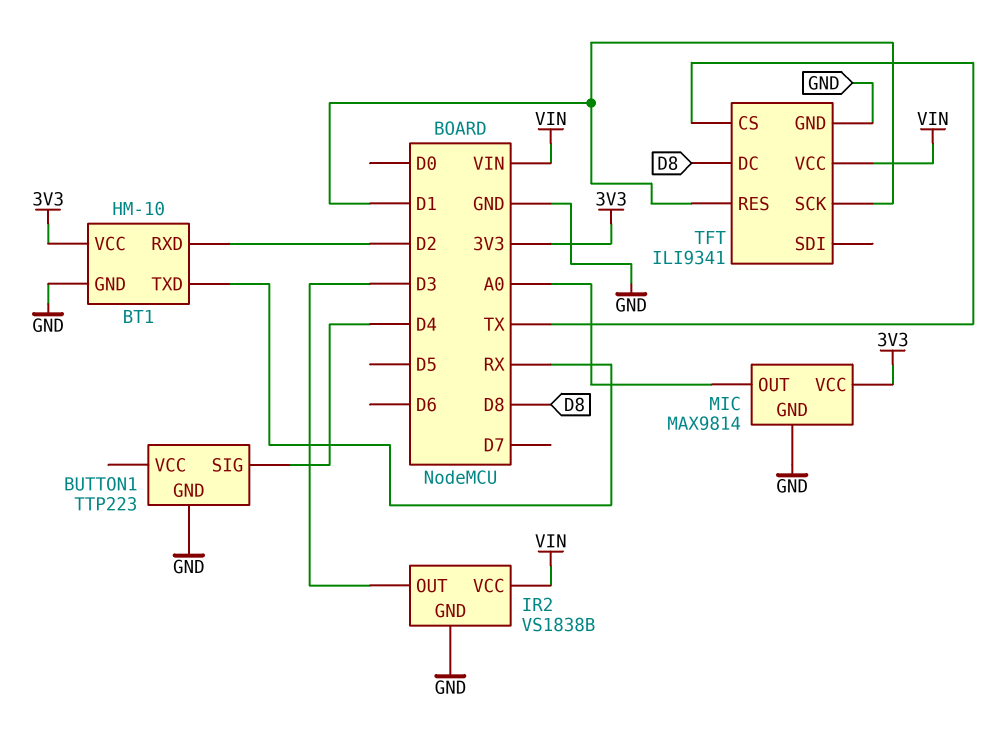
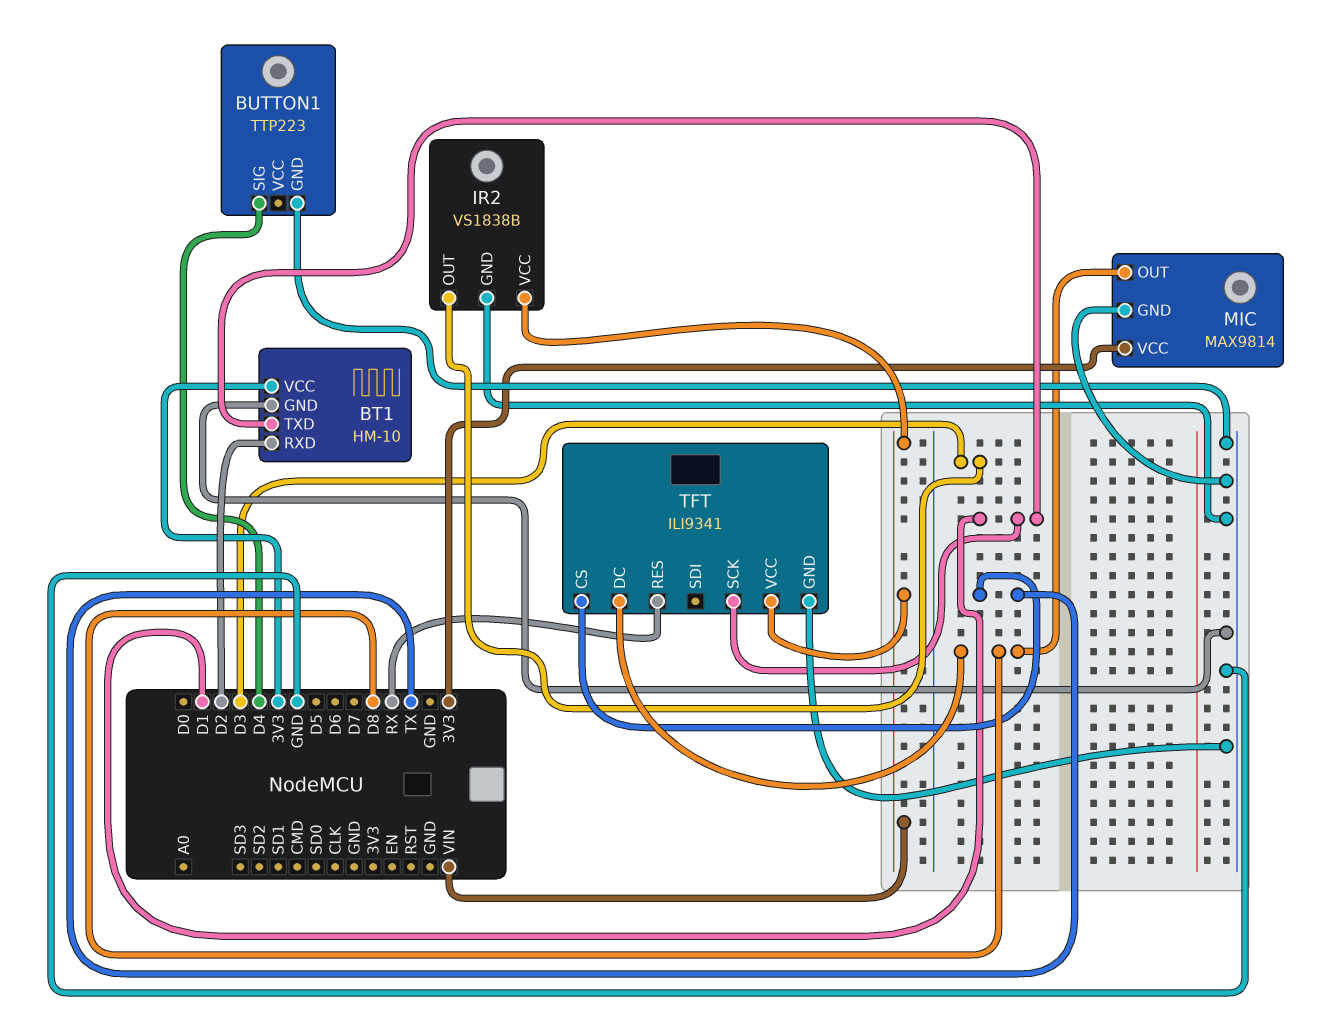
BT1 pin TXD: RX -> D1
MIC pin OUT: A0 -> D8
TFT pin RES: D1 -> RX

